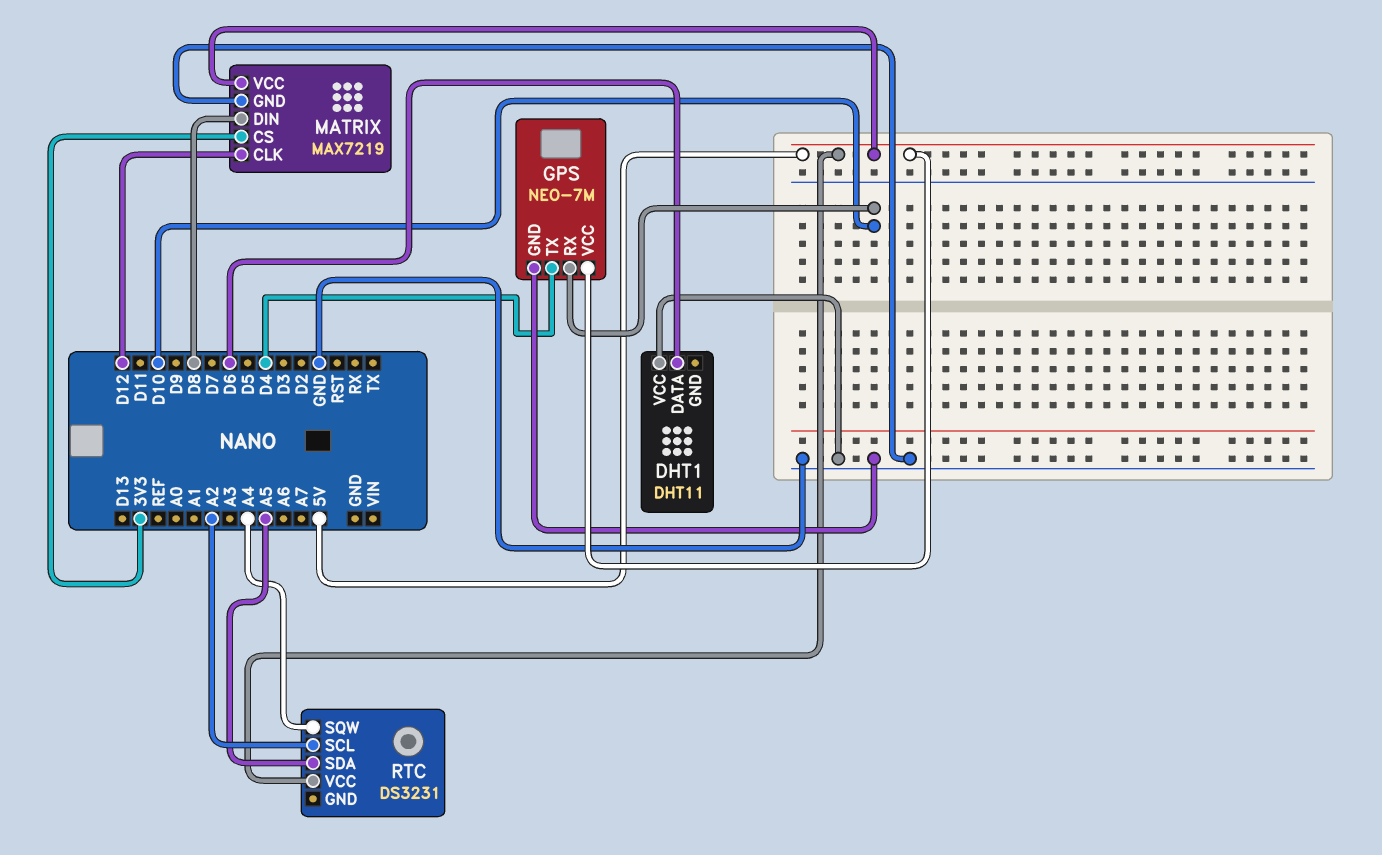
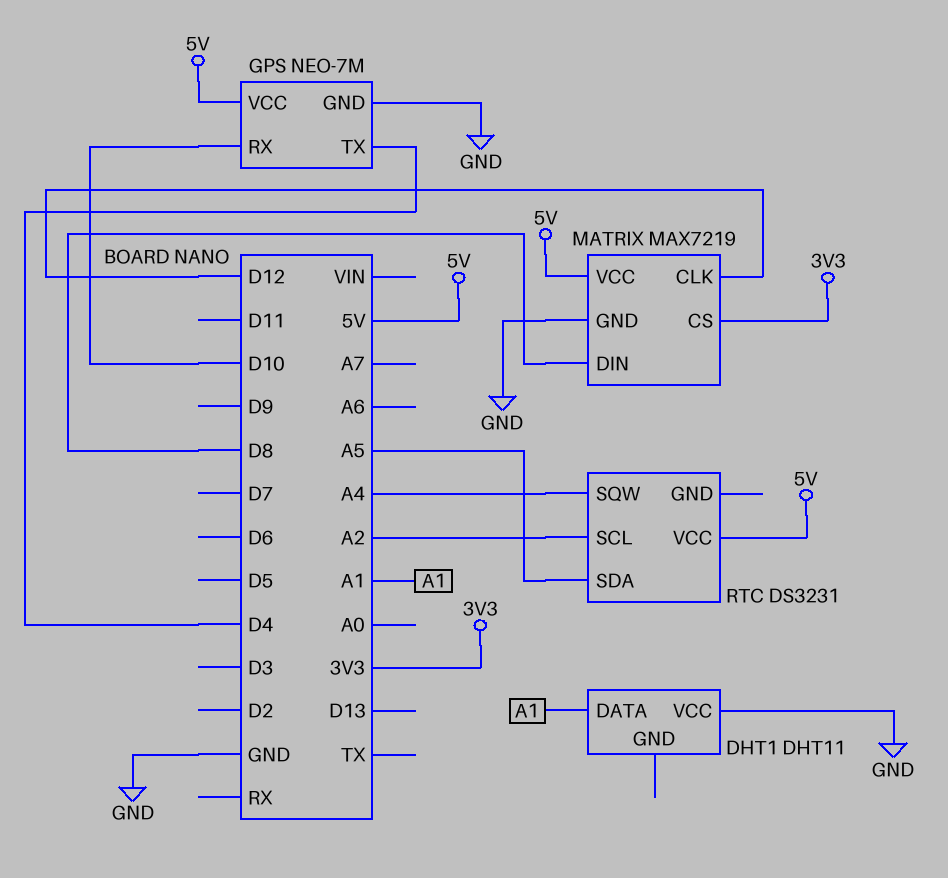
DHT1 pin DATA: D6 -> A1

